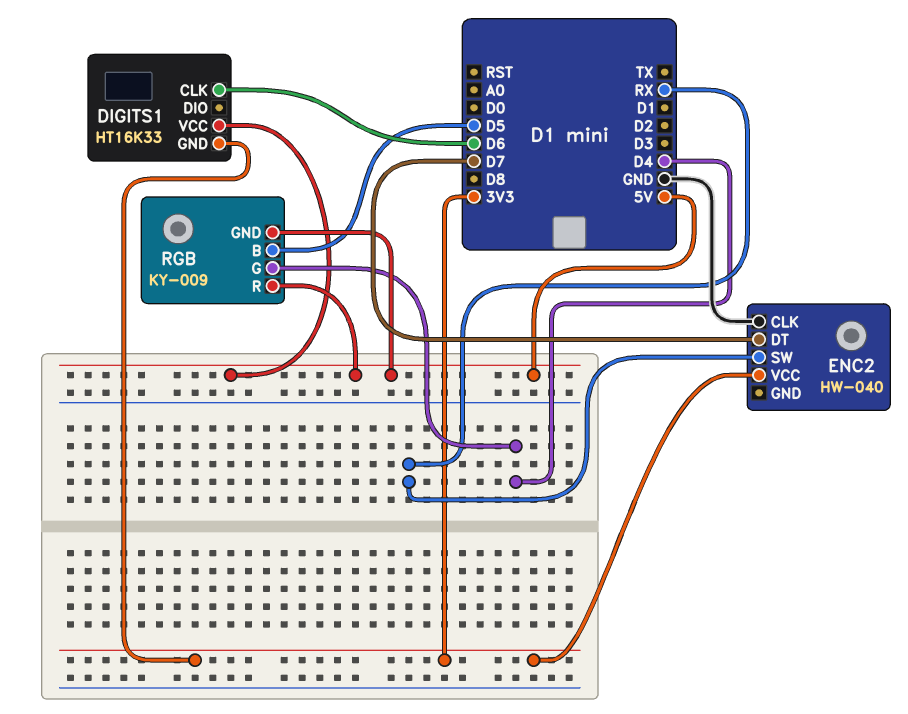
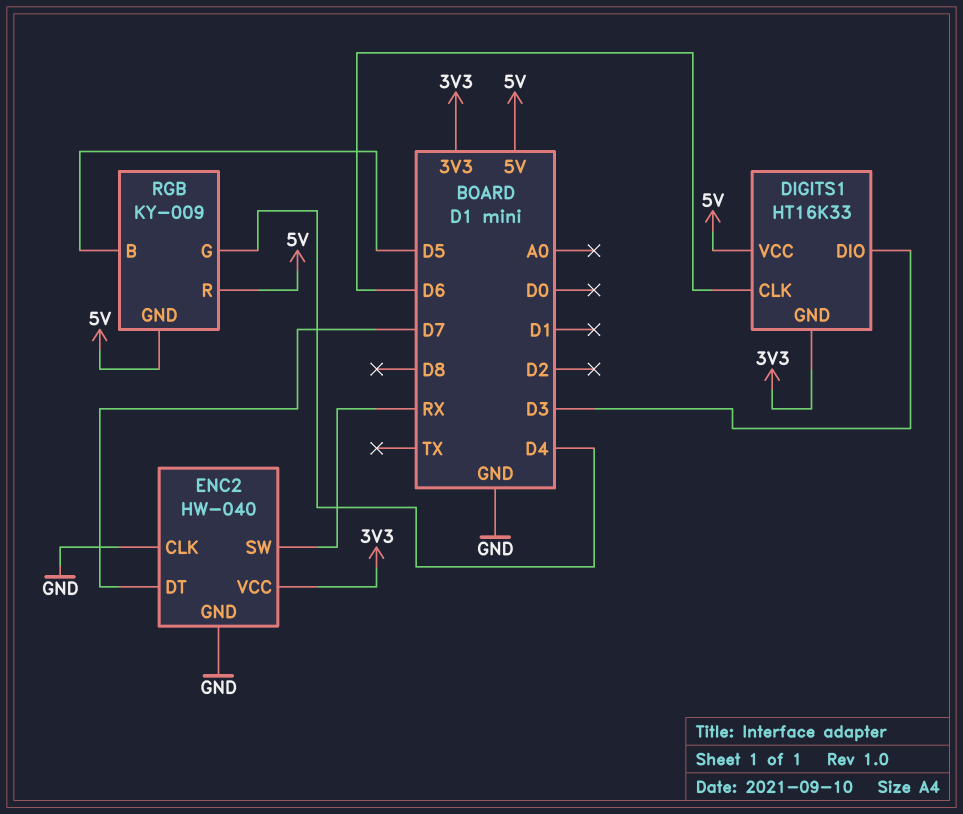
DIGITS1 pin DIO: none -> D3
ENC2 pin GND: none -> GND

